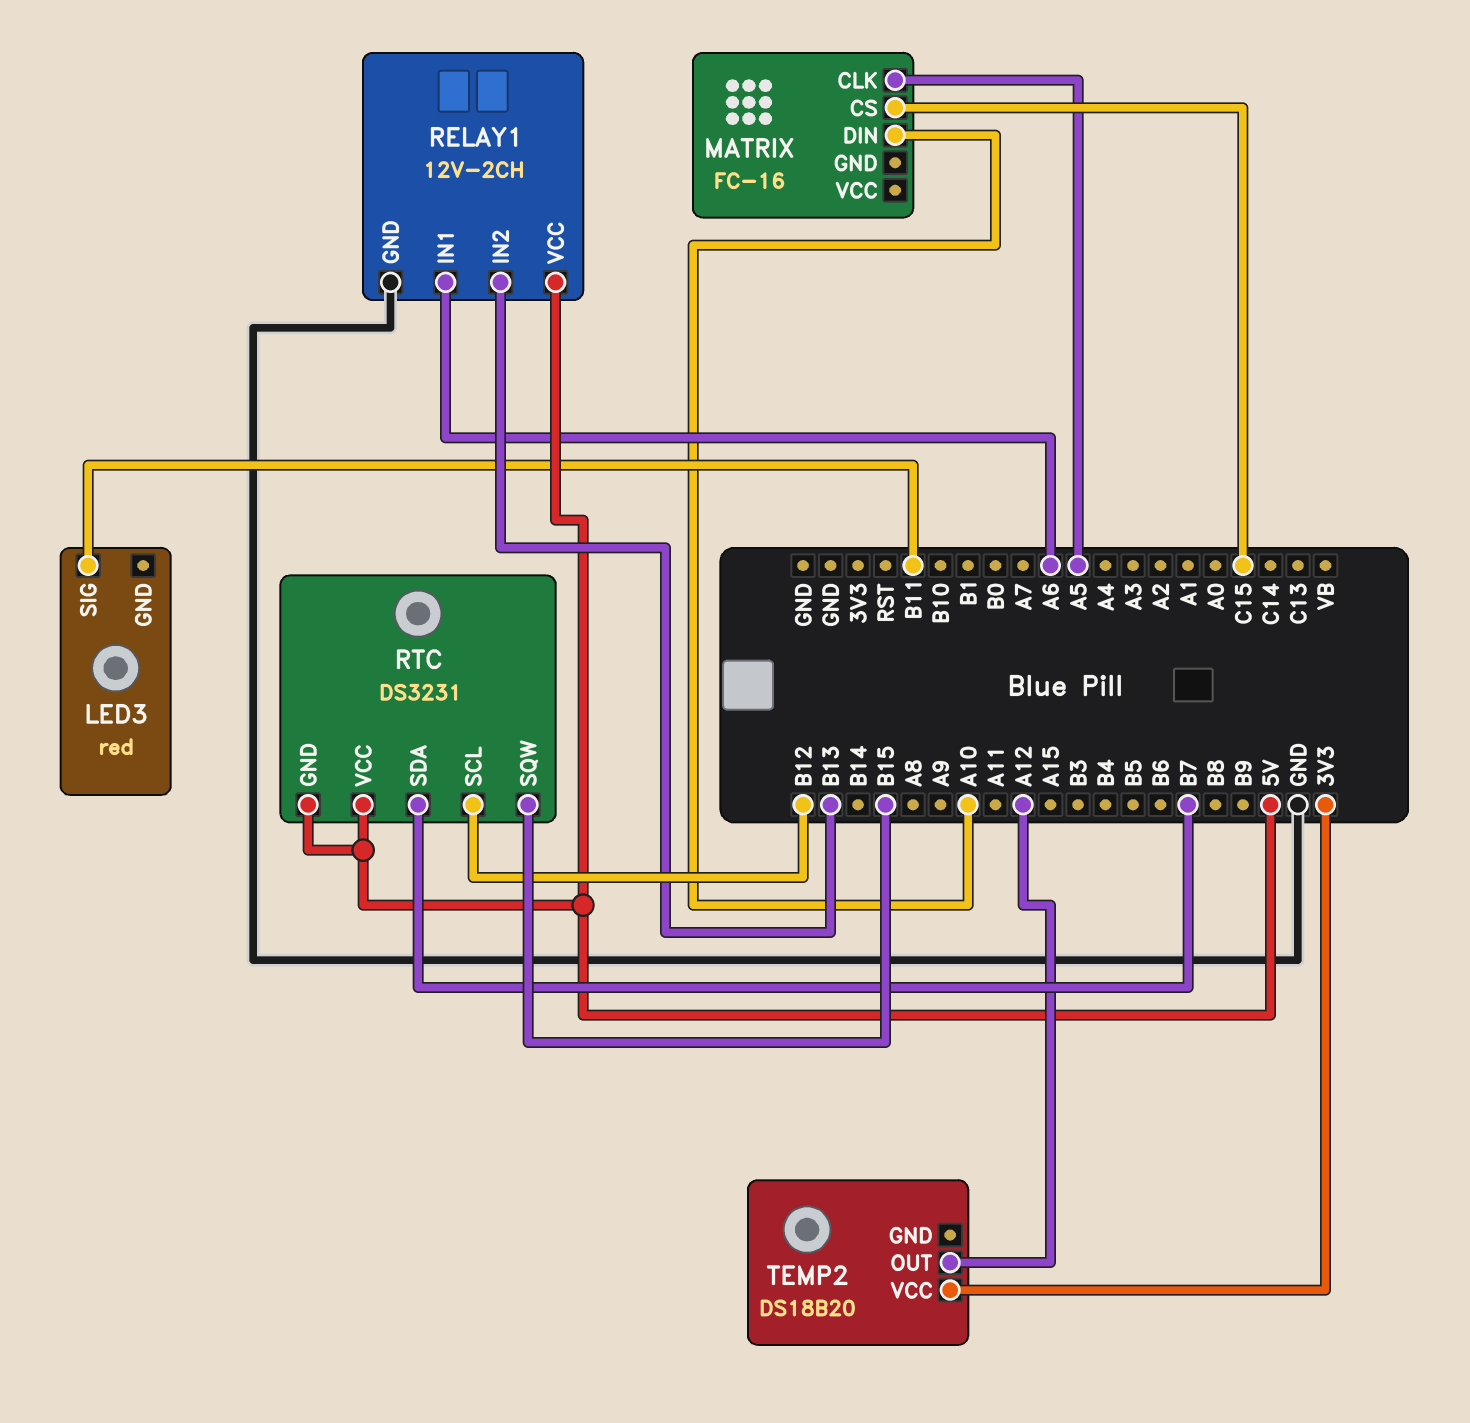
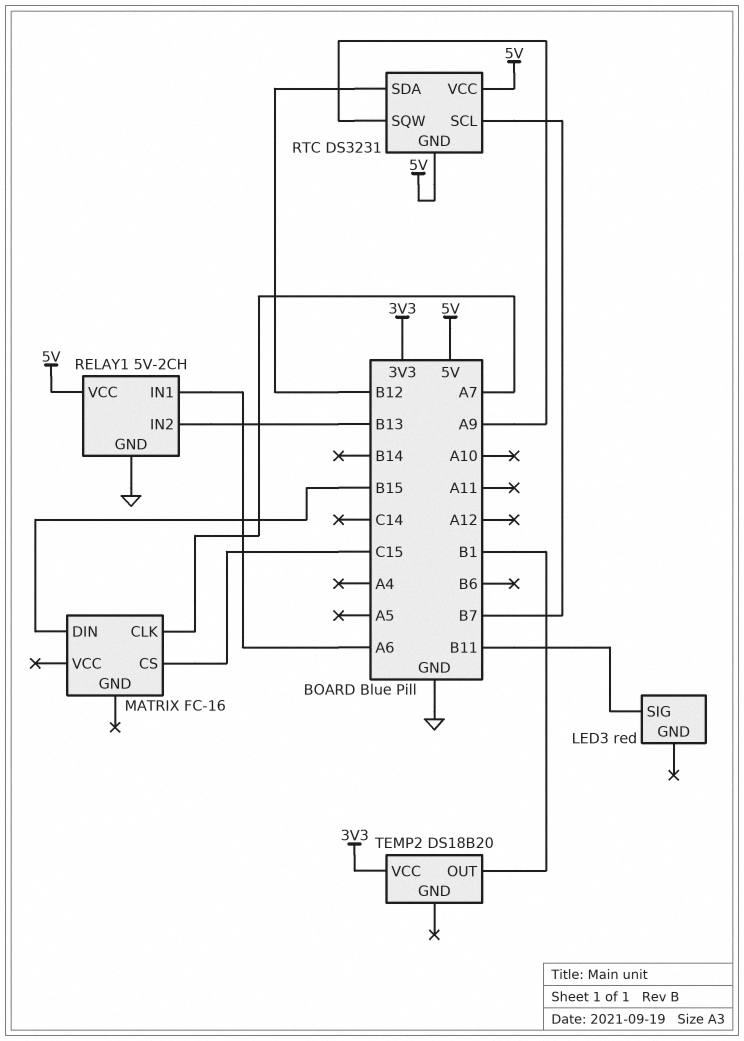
MATRIX pin CLK: A5 -> A7
MATRIX pin DIN: A10 -> B15
RELAY1: 12V-2CH -> 5V-2CH
RTC pin SCL: B12 -> B7
RTC pin SDA: B7 -> B12
RTC pin SQW: B15 -> A9
TEMP2 pin OUT: A12 -> B1

